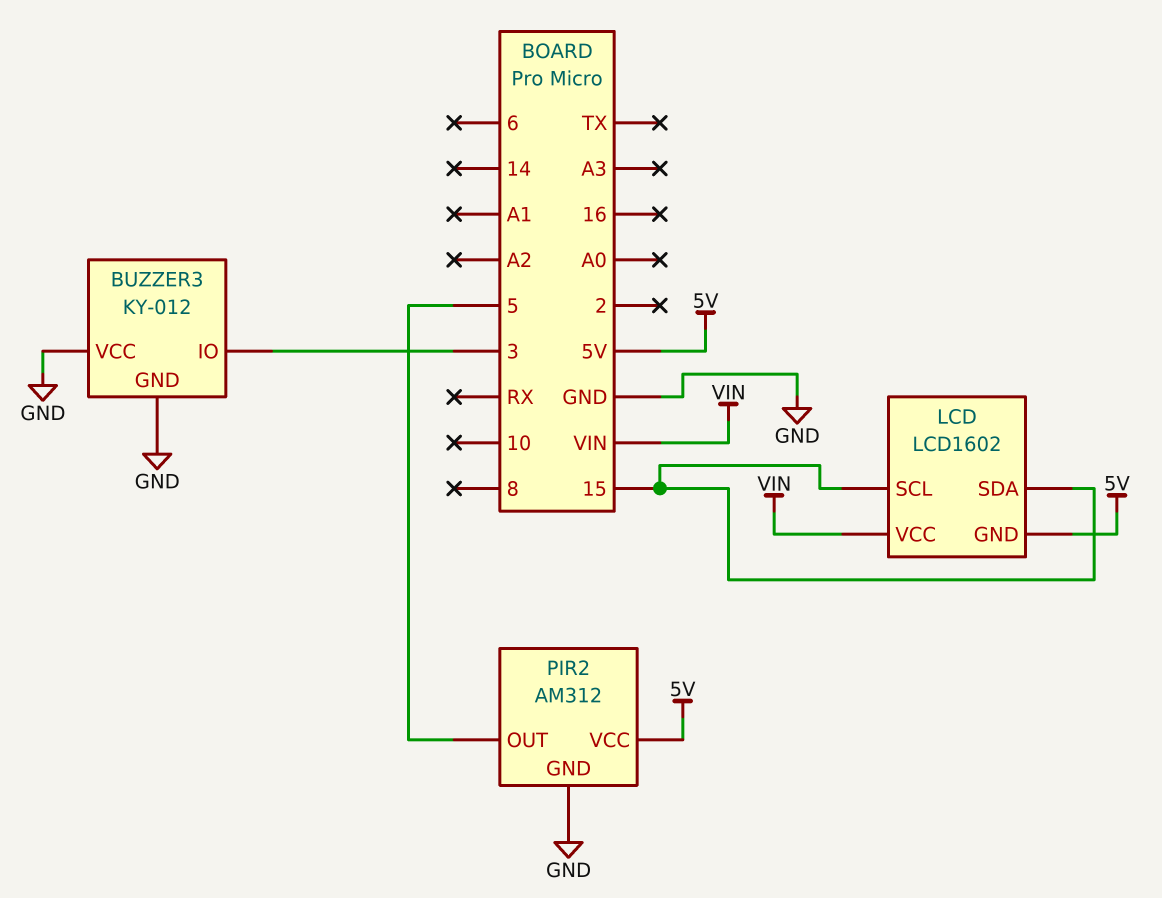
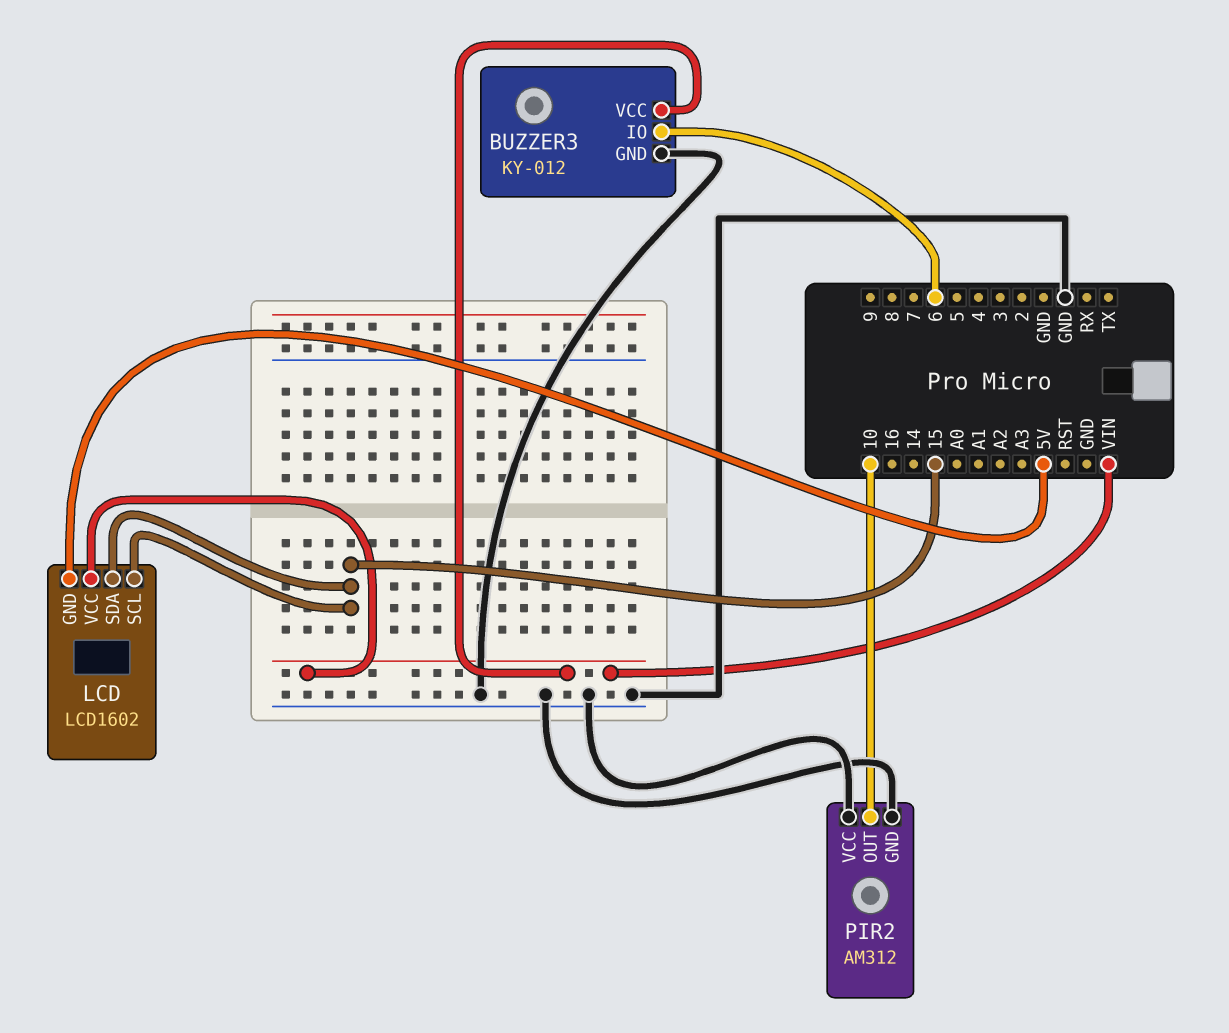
BUZZER3 pin IO: 3 -> 6
BUZZER3 pin VCC: GND -> VIN
PIR2 pin OUT: 5 -> 10
PIR2 pin VCC: 5V -> GND

